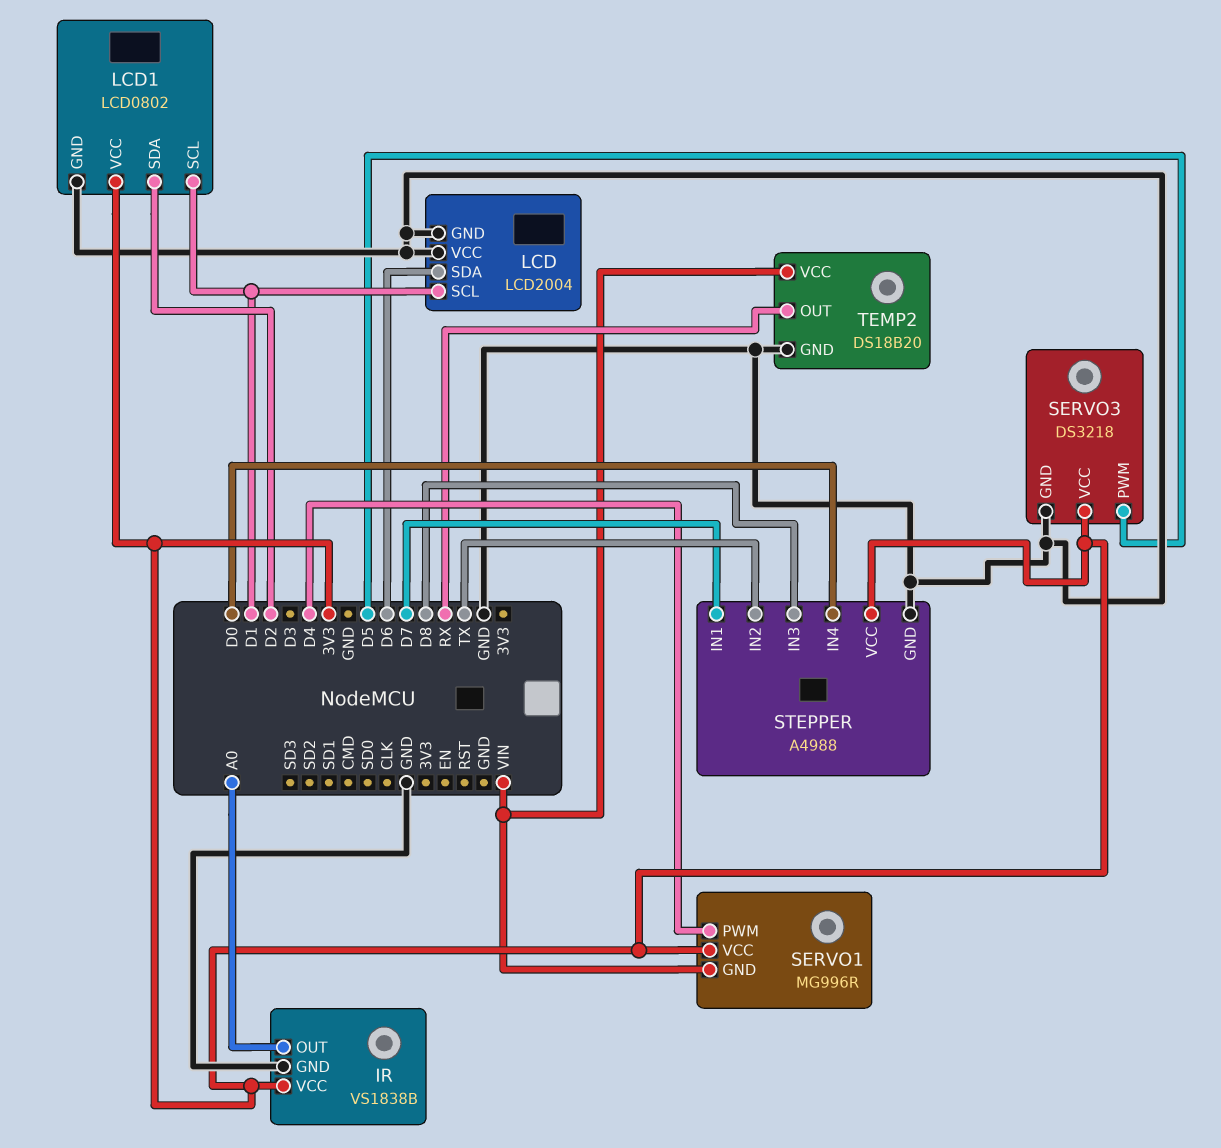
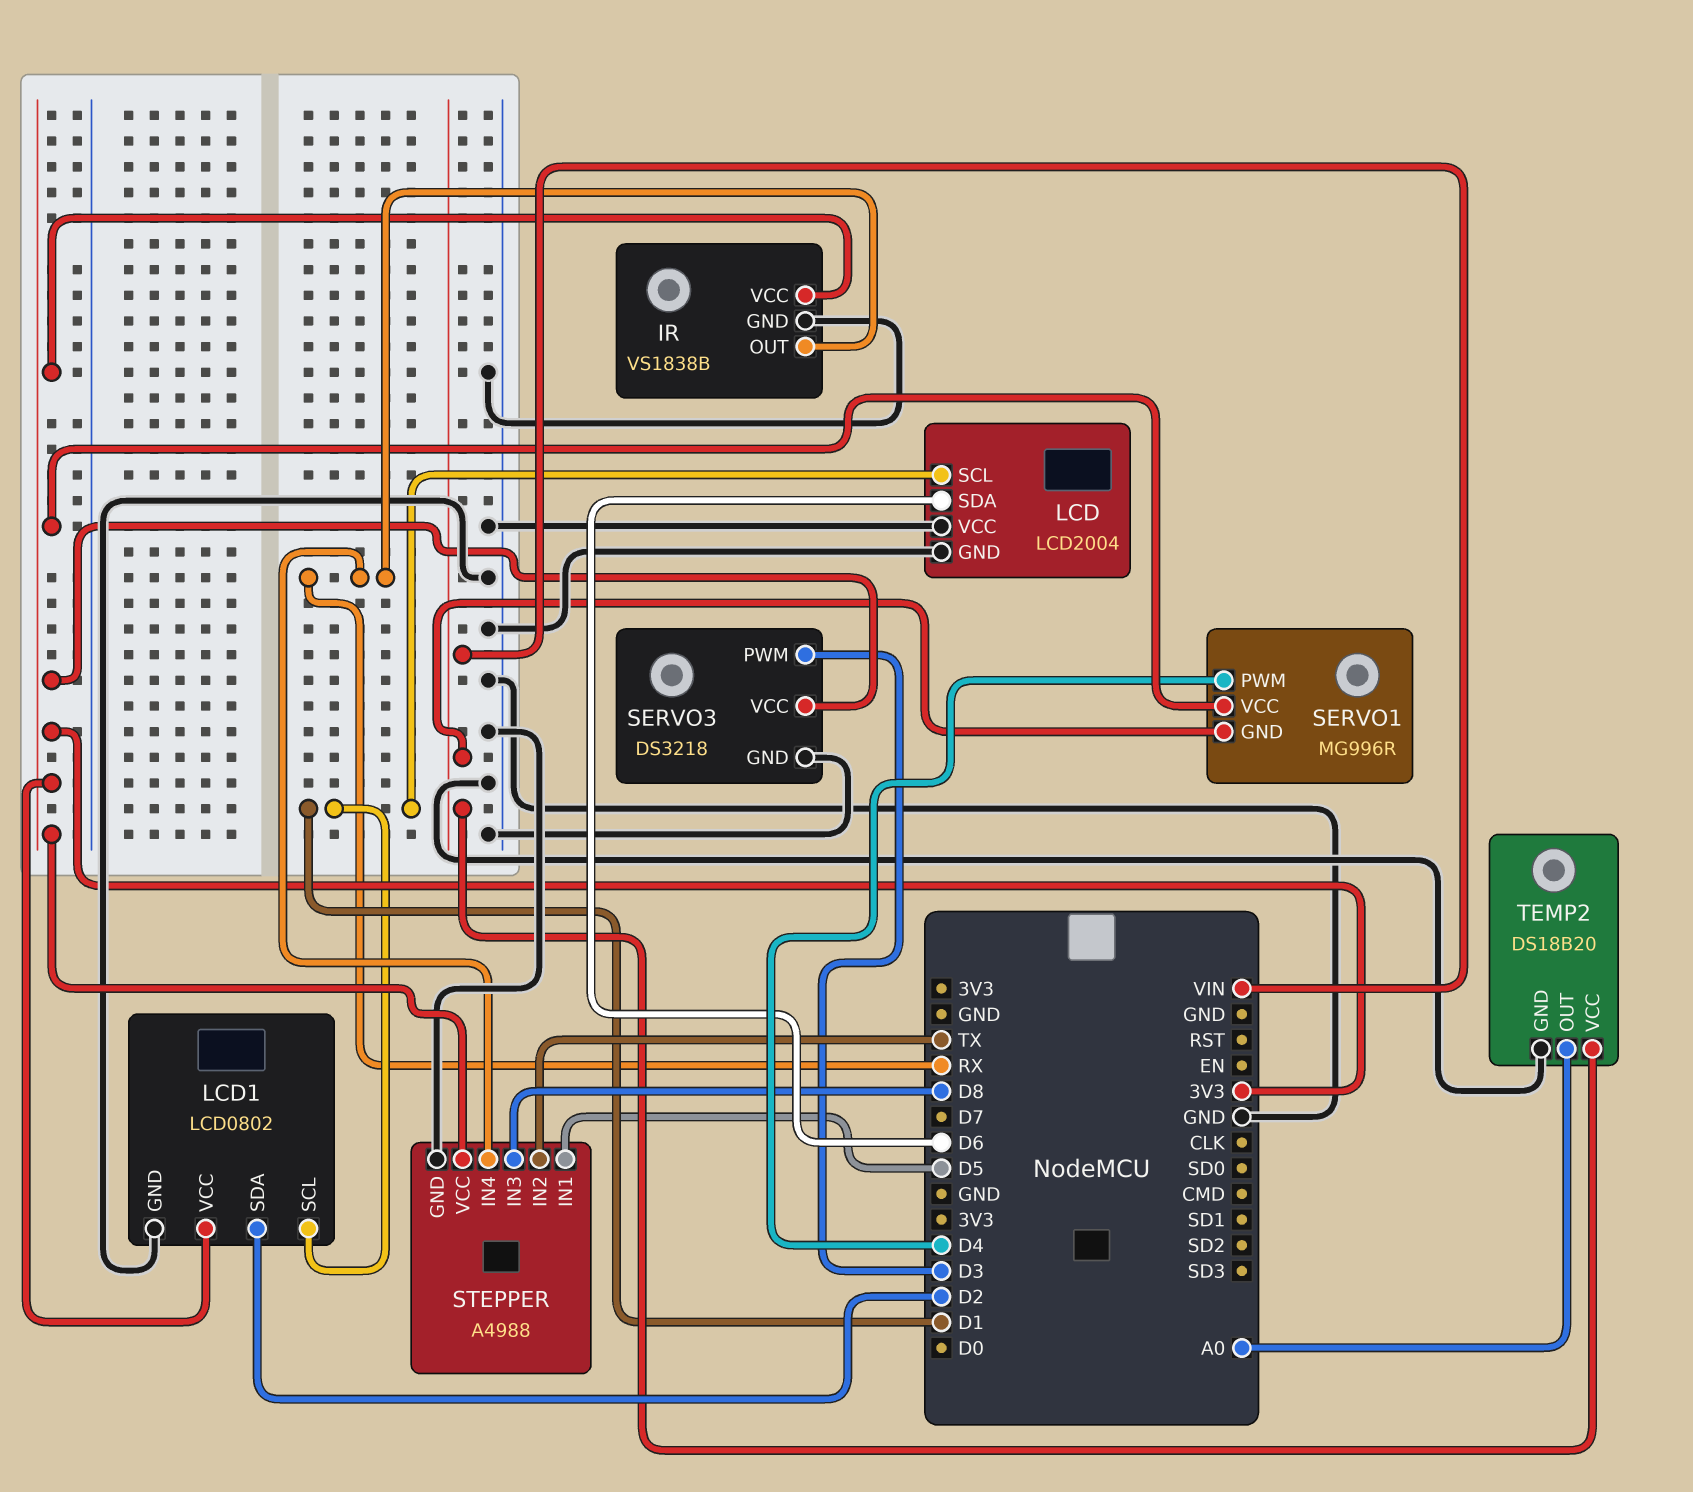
IR pin OUT: A0 -> RX
SERVO3 pin PWM: D5 -> D3
STEPPER pin IN1: D7 -> D5
STEPPER pin IN4: D0 -> RX
TEMP2 pin OUT: RX -> A0

